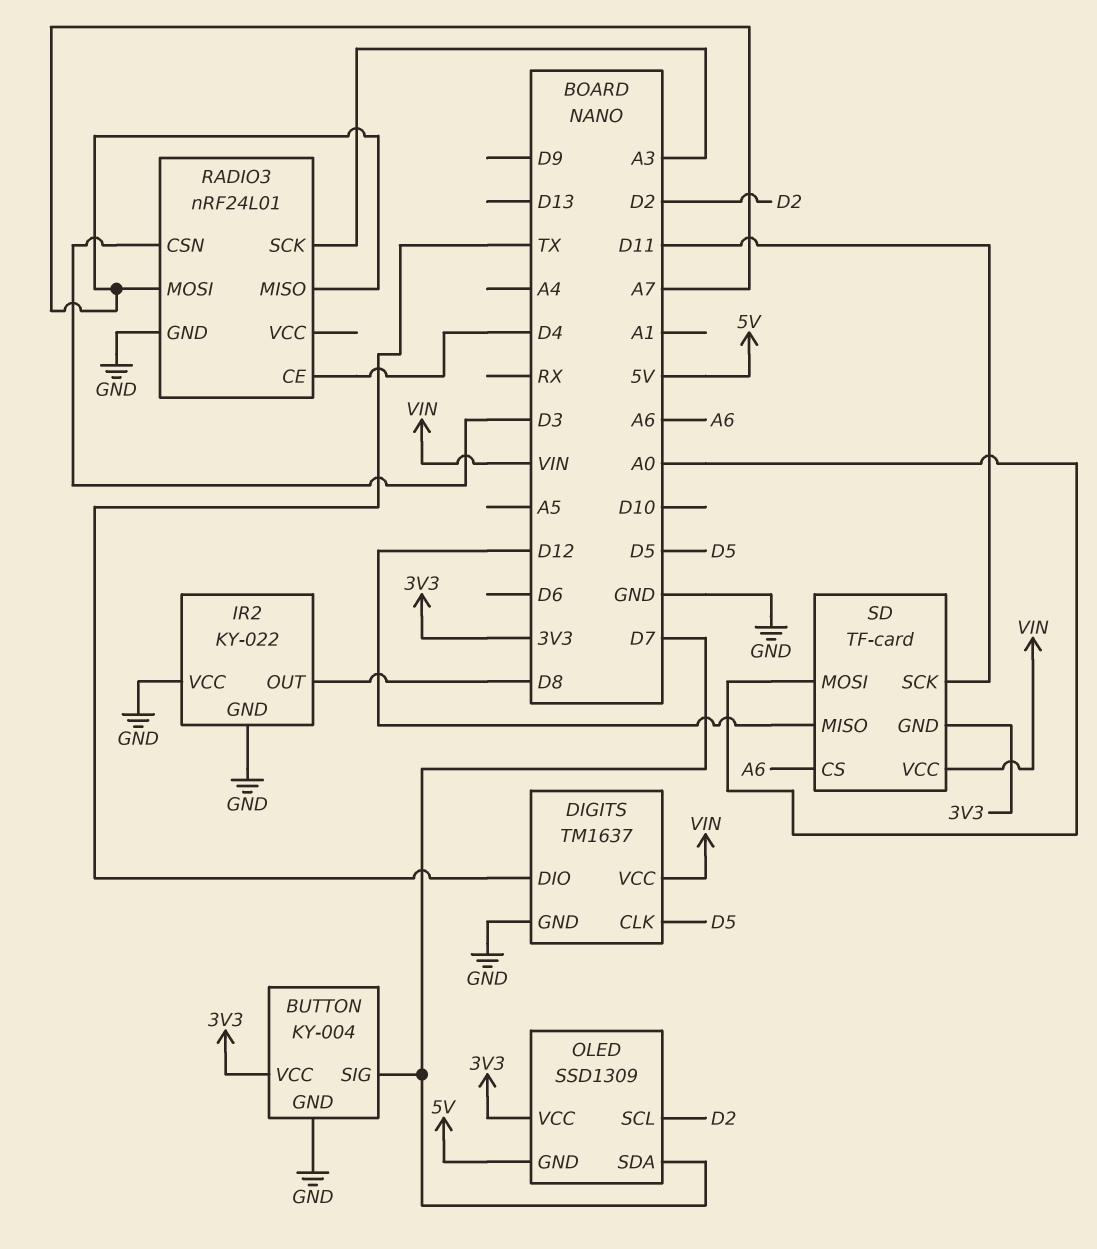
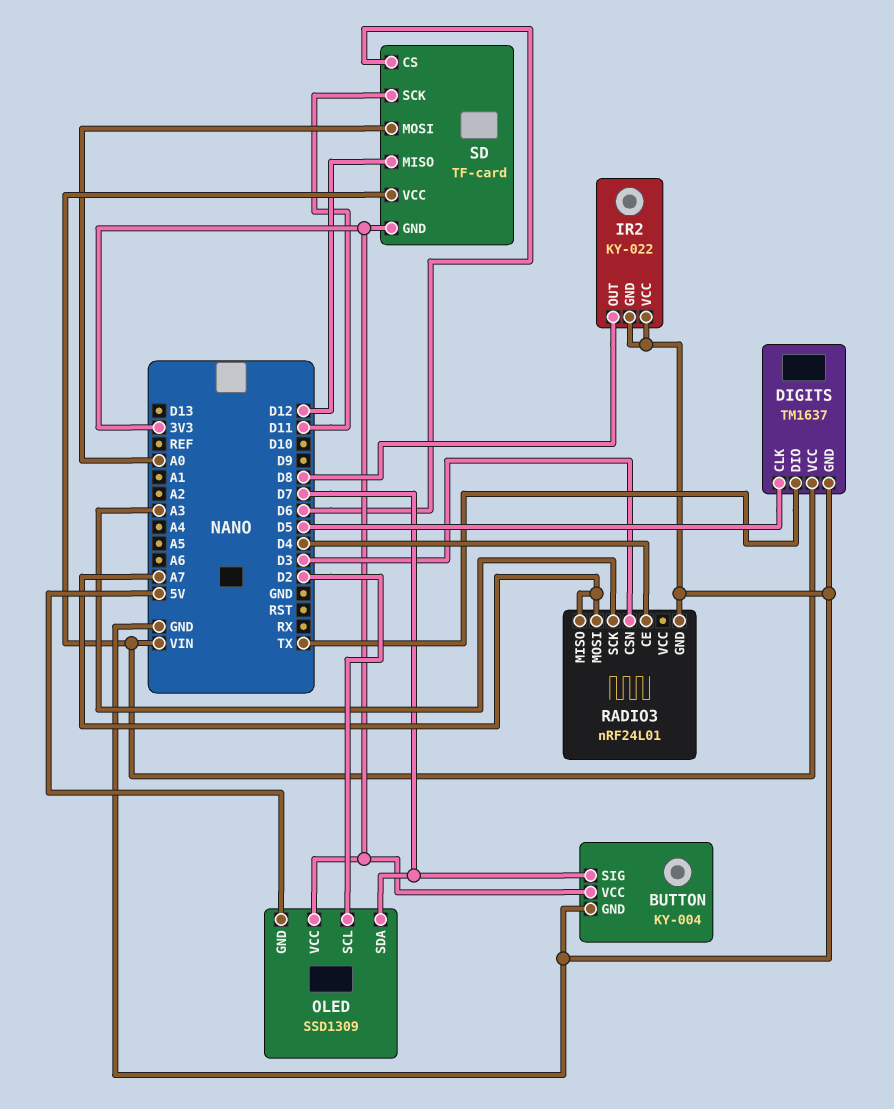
SD pin CS: A6 -> D6

